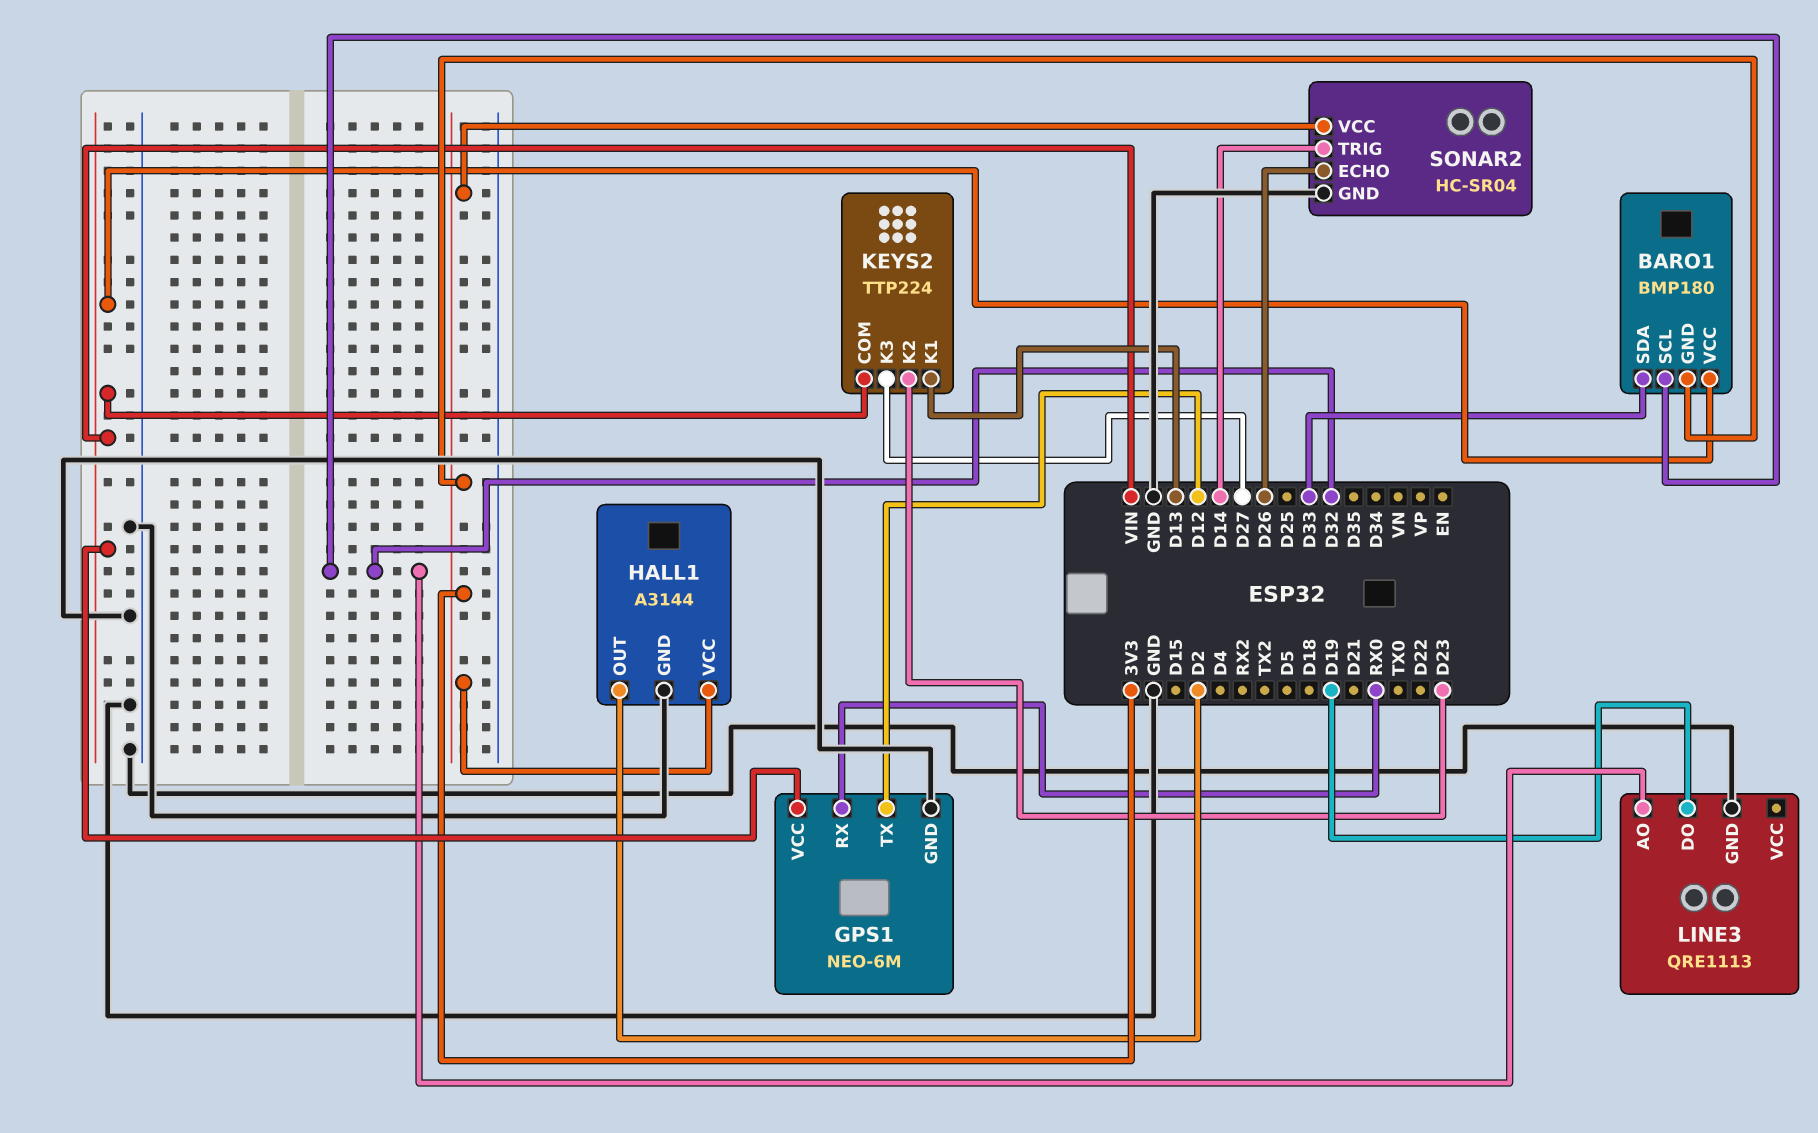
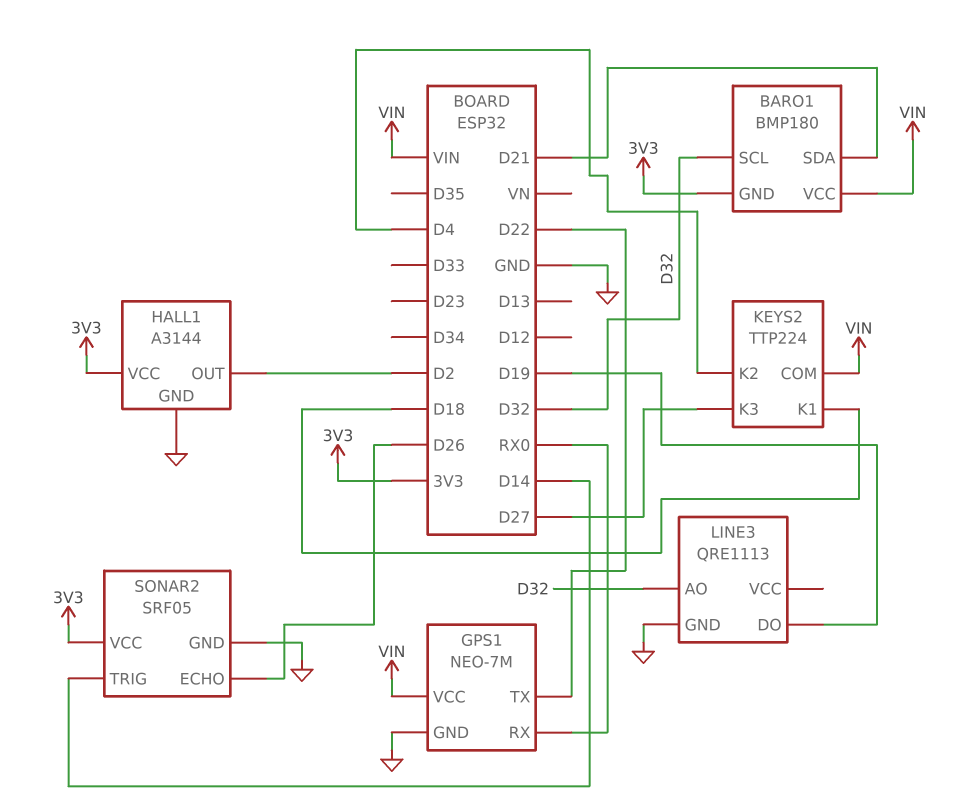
BARO1 pin SDA: D33 -> D21
GPS1: NEO-6M -> NEO-7M
GPS1 pin TX: D12 -> D22
KEYS2 pin K1: D13 -> D18
KEYS2 pin K2: D23 -> D4
SONAR2: HC-SR04 -> SRF05

